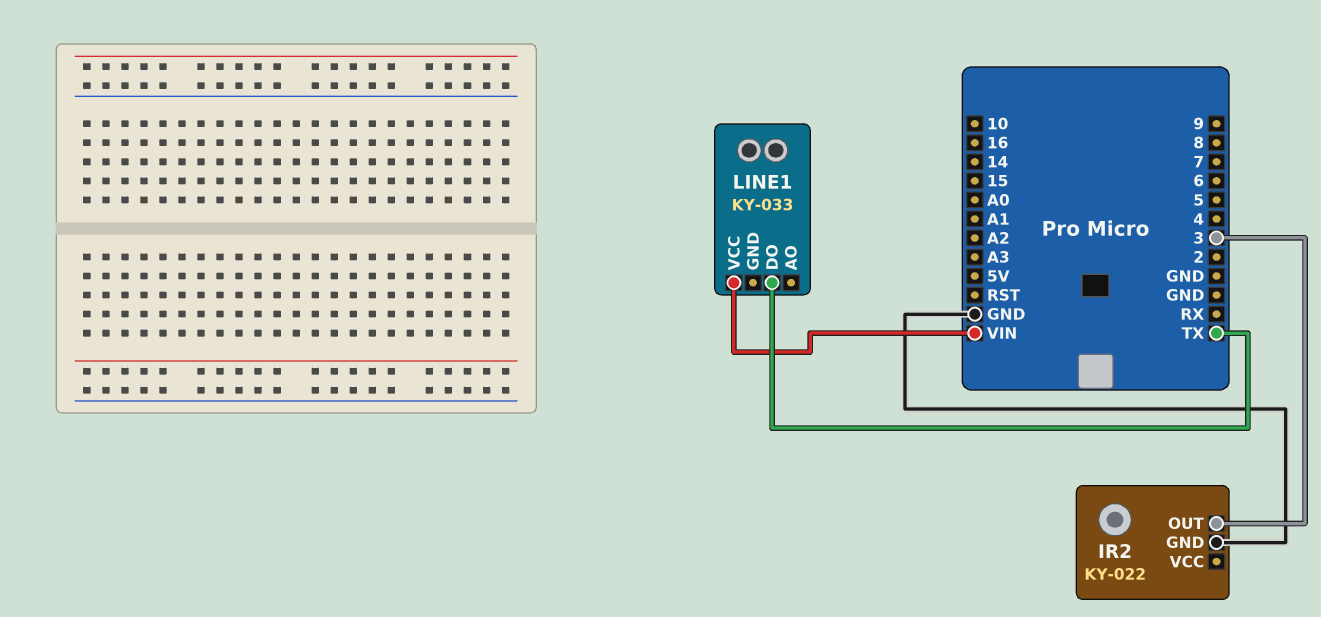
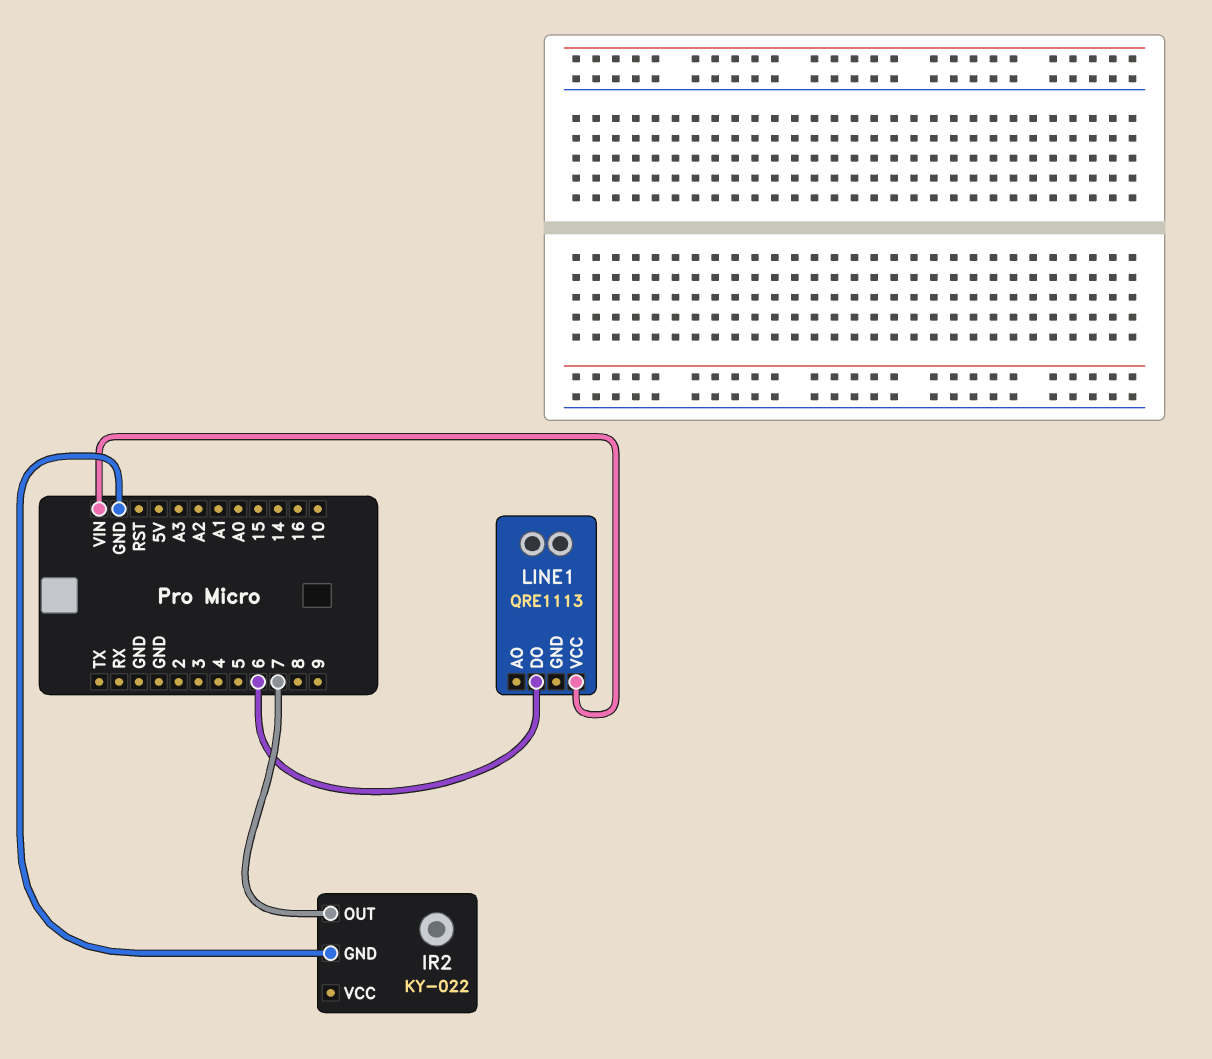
IR2 pin OUT: 3 -> 7
LINE1: KY-033 -> QRE1113
LINE1 pin DO: TX -> 6

